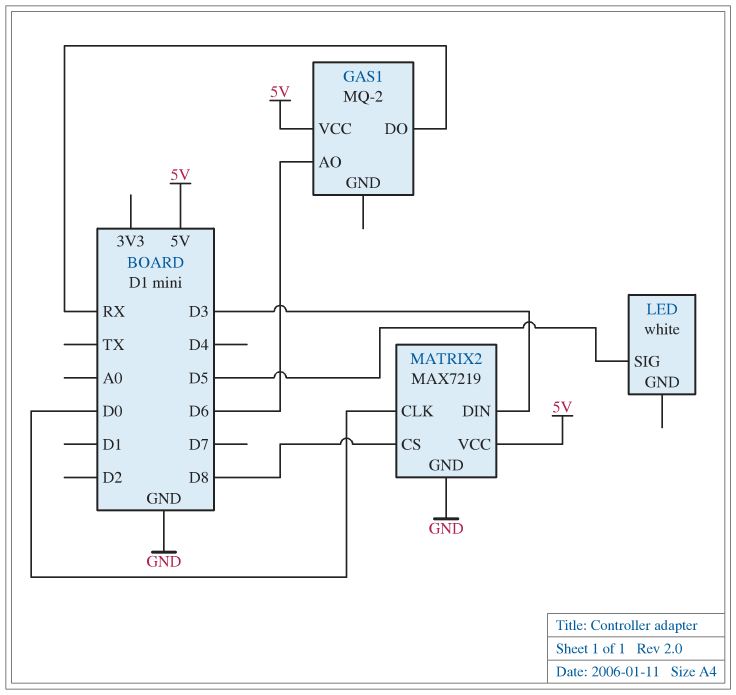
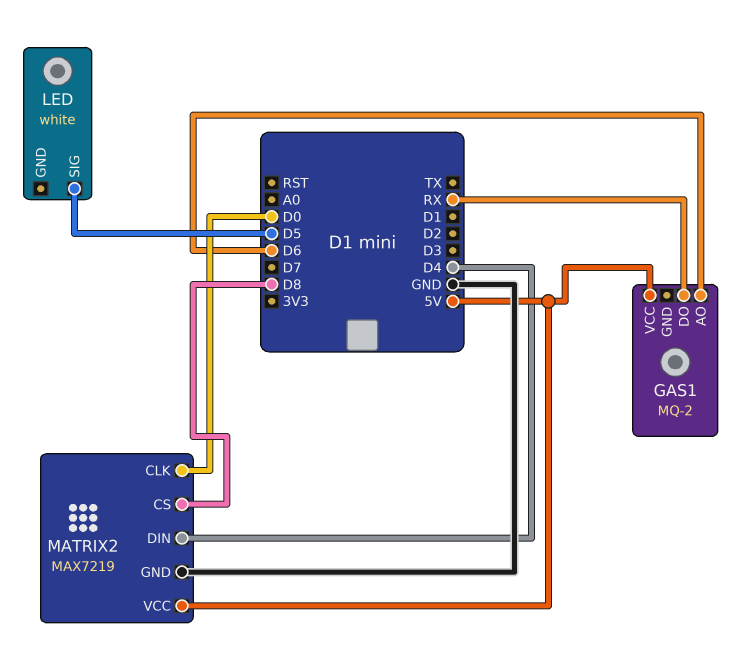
MATRIX2 pin DIN: D3 -> D4

